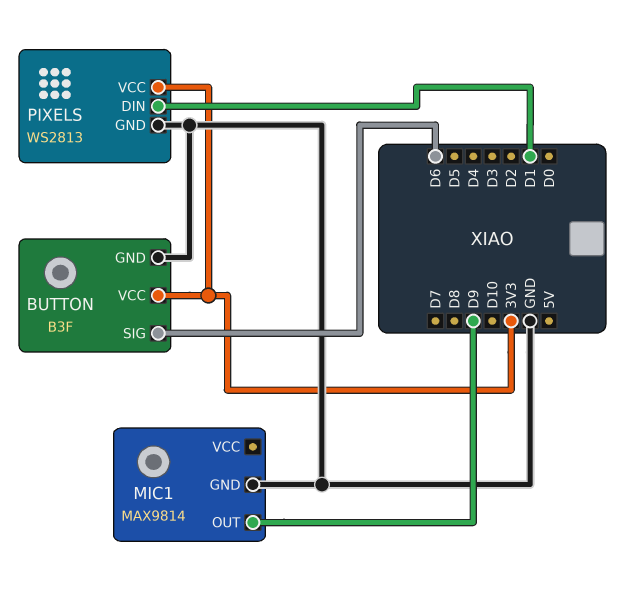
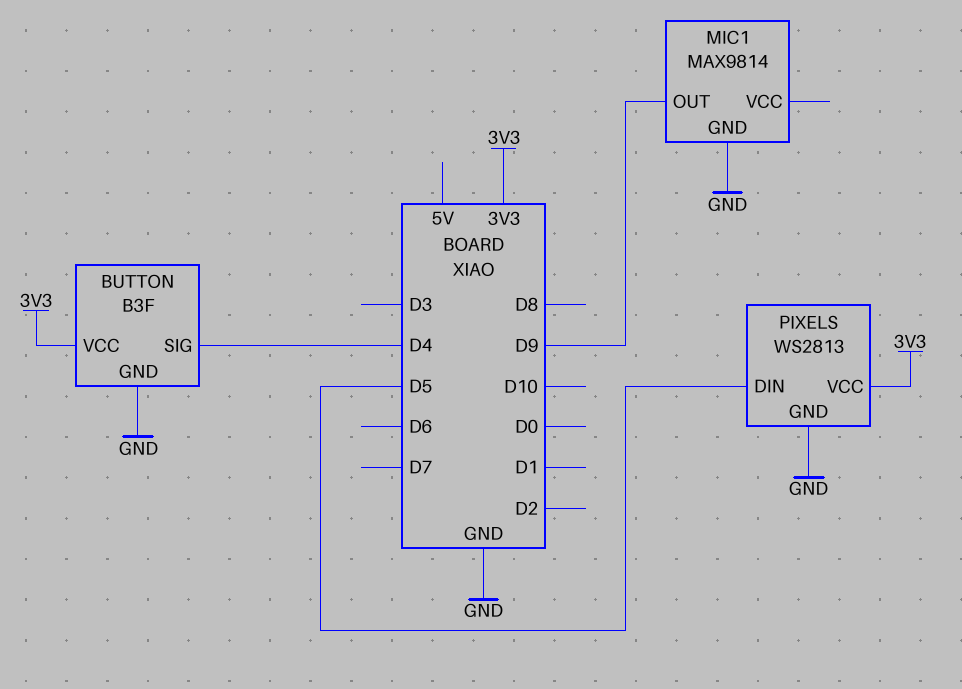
BUTTON pin SIG: D6 -> D4
PIXELS pin DIN: D1 -> D5

